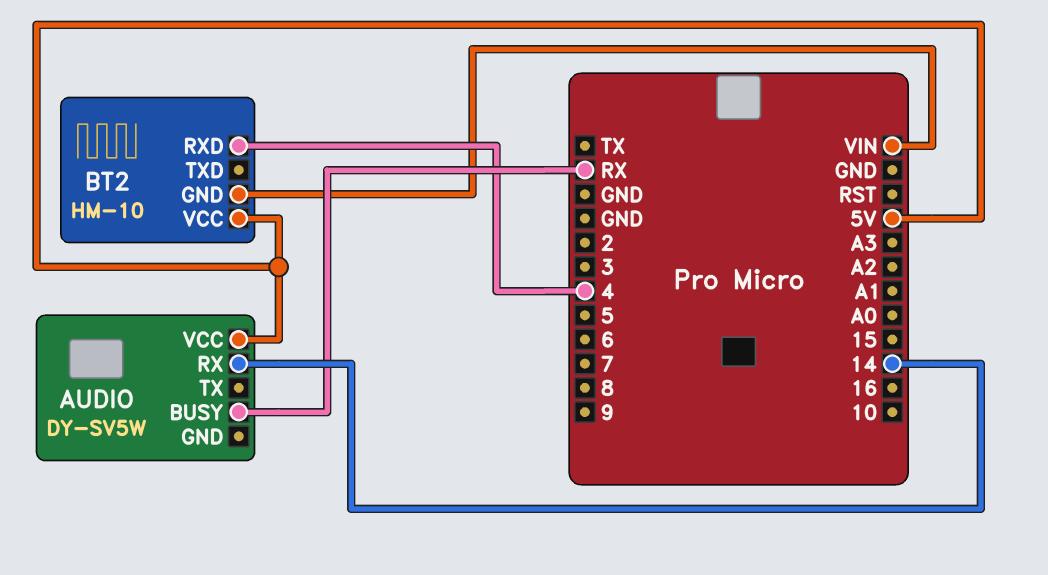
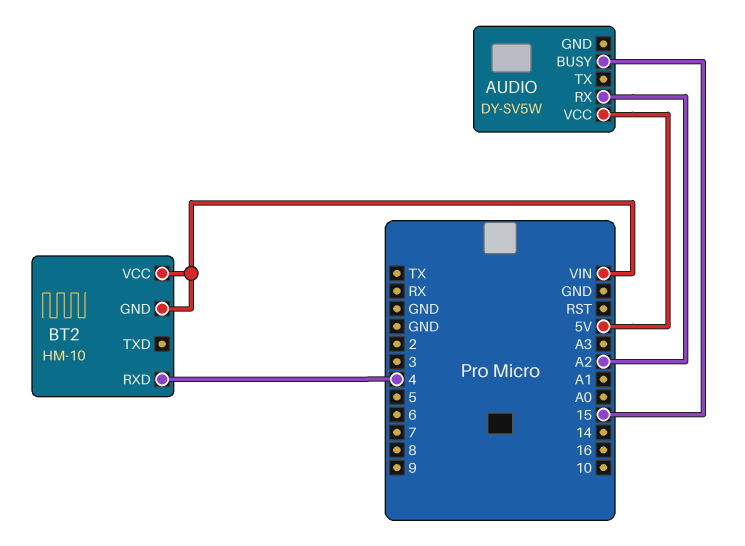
AUDIO pin BUSY: RX -> 15
AUDIO pin RX: 14 -> A2
BT2 pin VCC: 5V -> VIN

